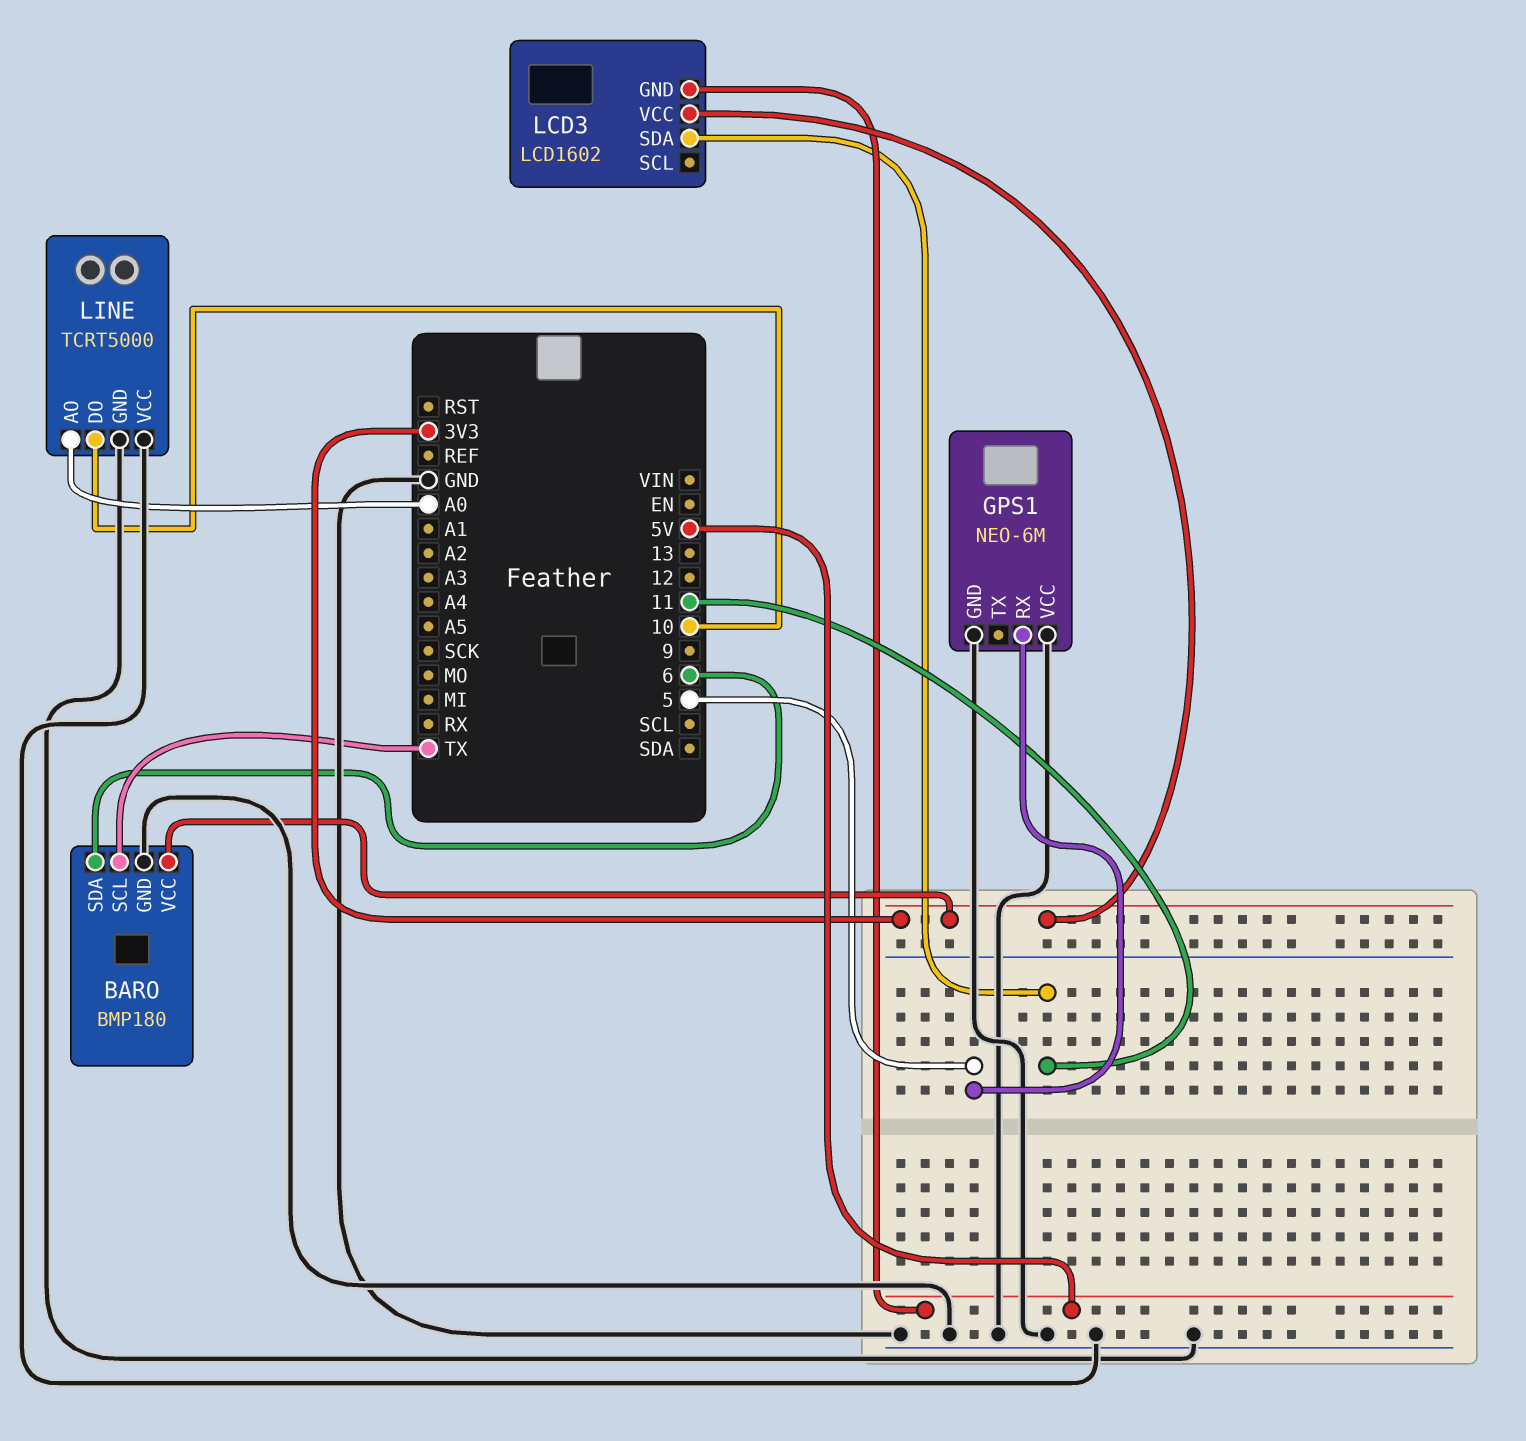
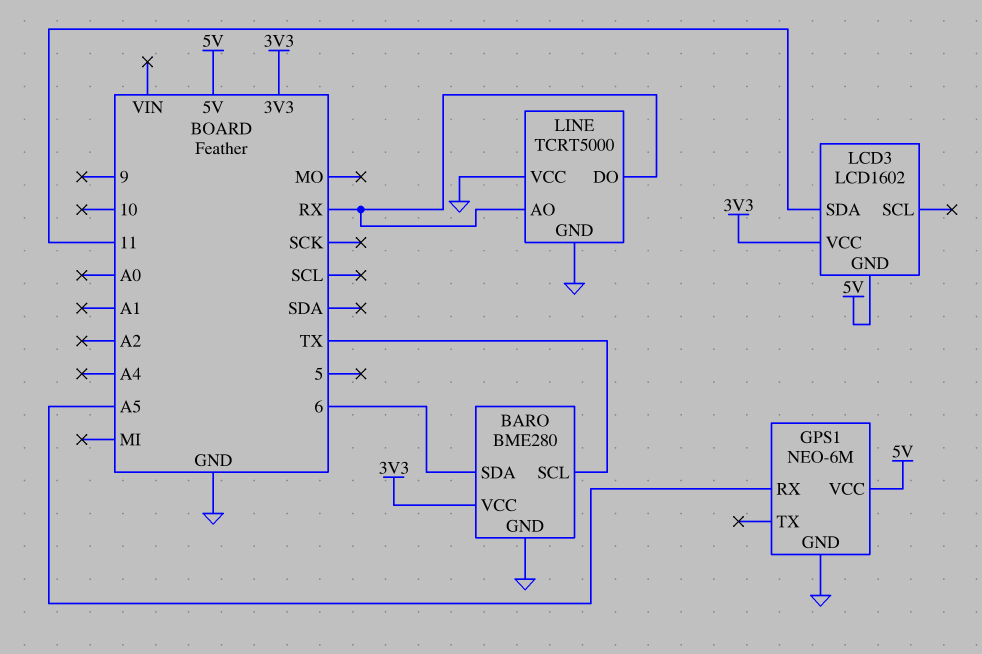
BARO: BMP180 -> BME280
GPS1 pin RX: 5 -> A5
GPS1 pin VCC: GND -> 5V
LINE pin AO: A0 -> RX
LINE pin DO: 10 -> RX

